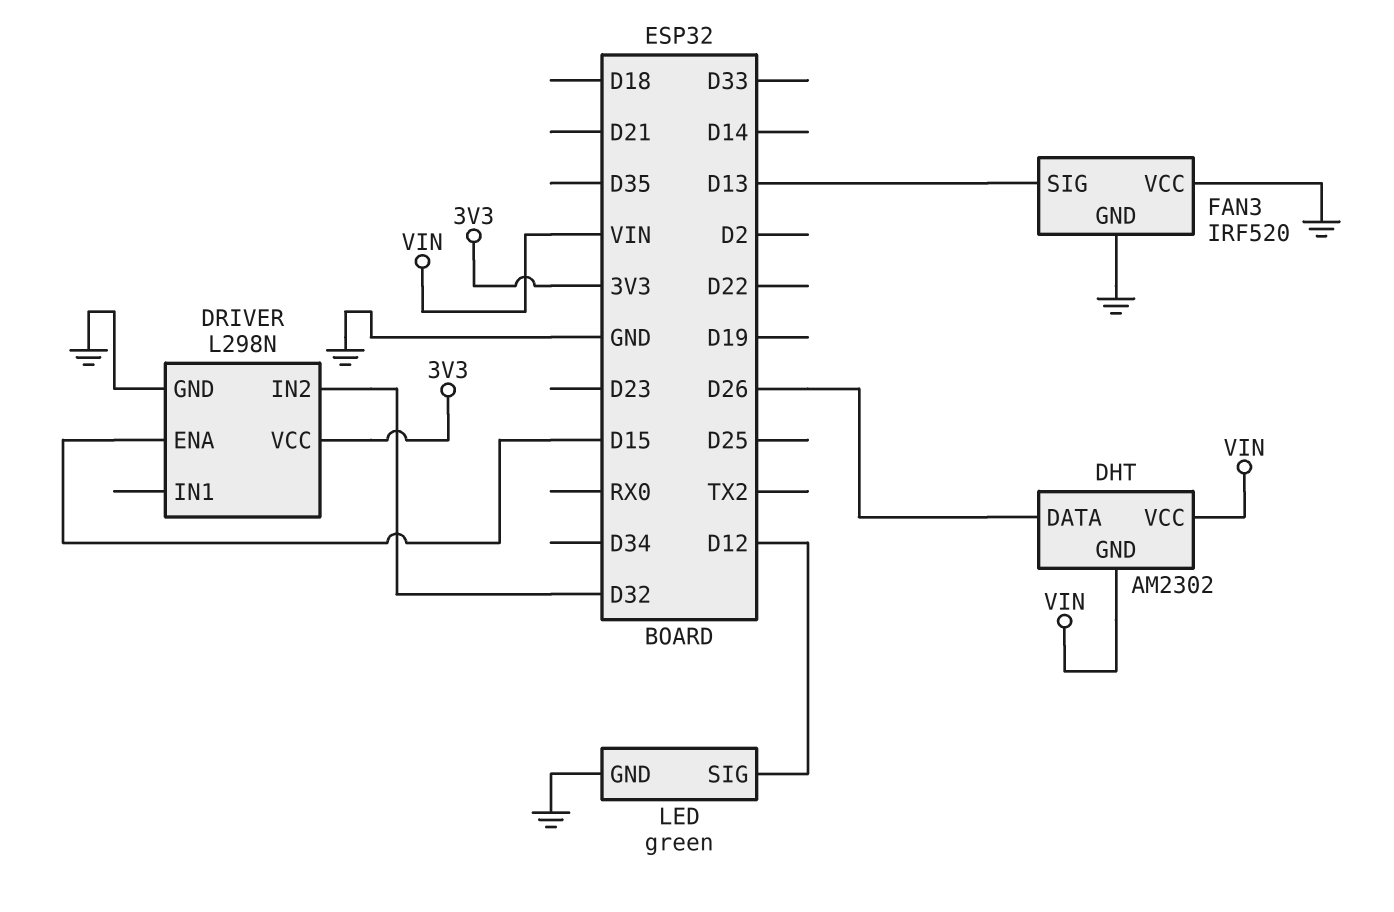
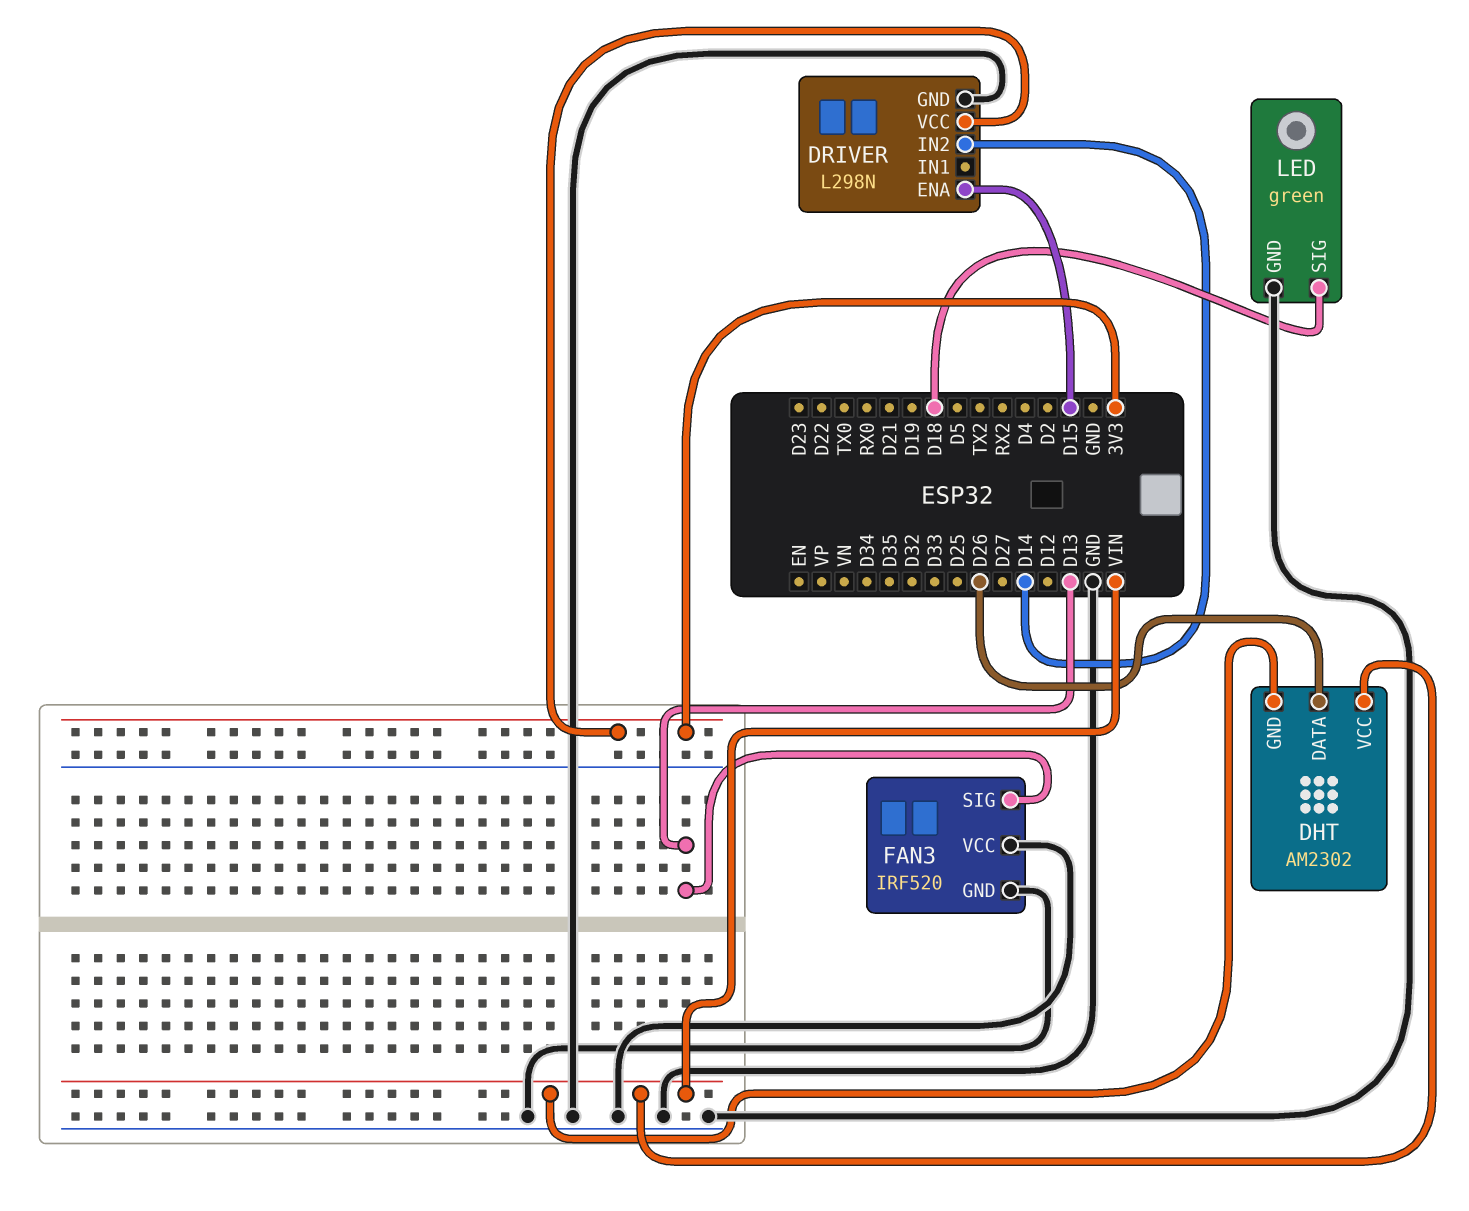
DRIVER pin IN2: D32 -> D14
LED pin SIG: D12 -> D18

